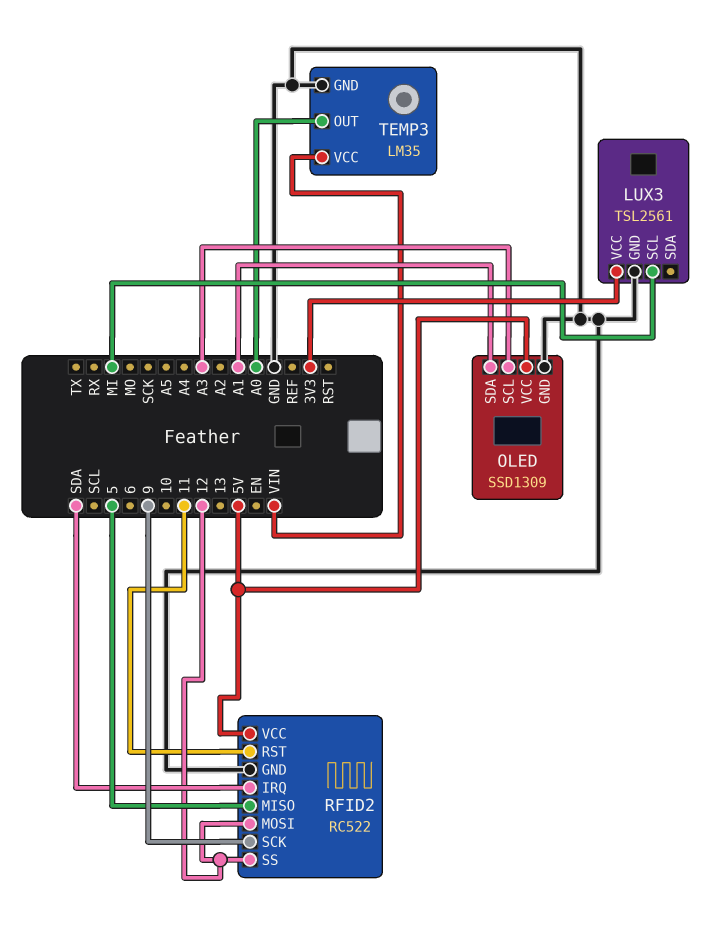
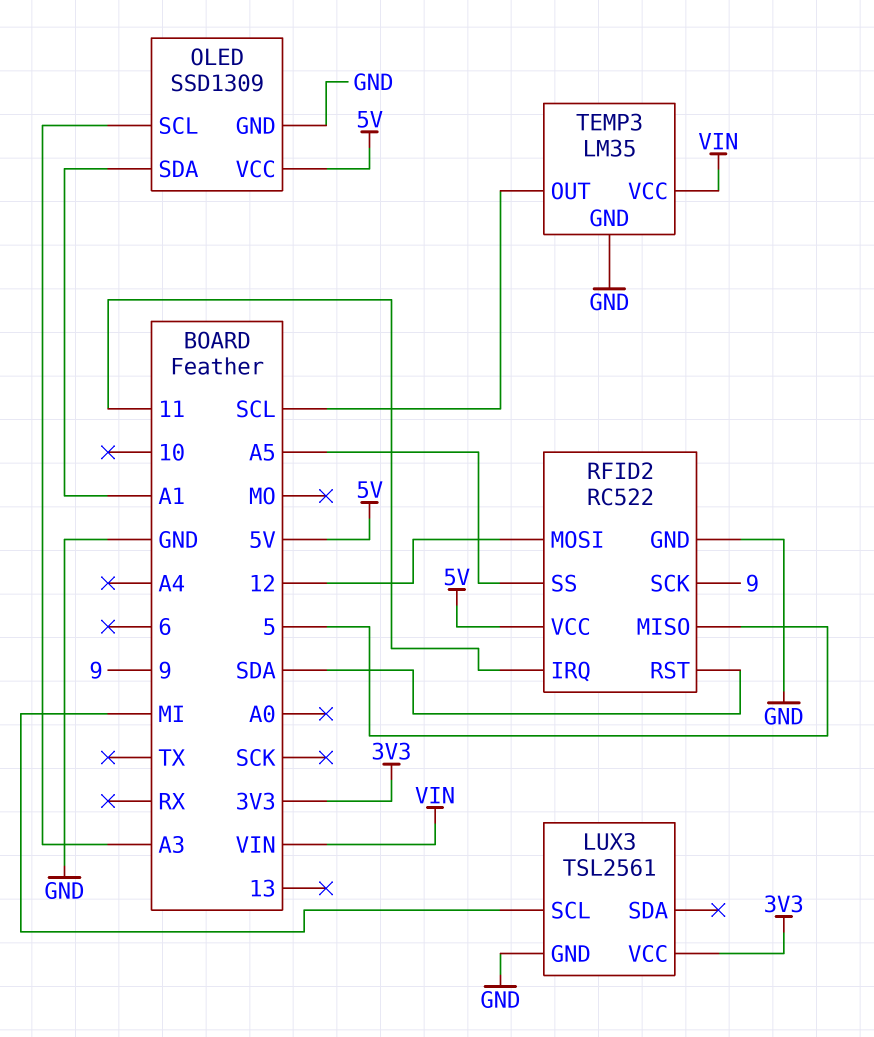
RFID2 pin IRQ: SDA -> 11
RFID2 pin RST: 11 -> SDA
RFID2 pin SS: 12 -> A5
TEMP3 pin OUT: A0 -> SCL

